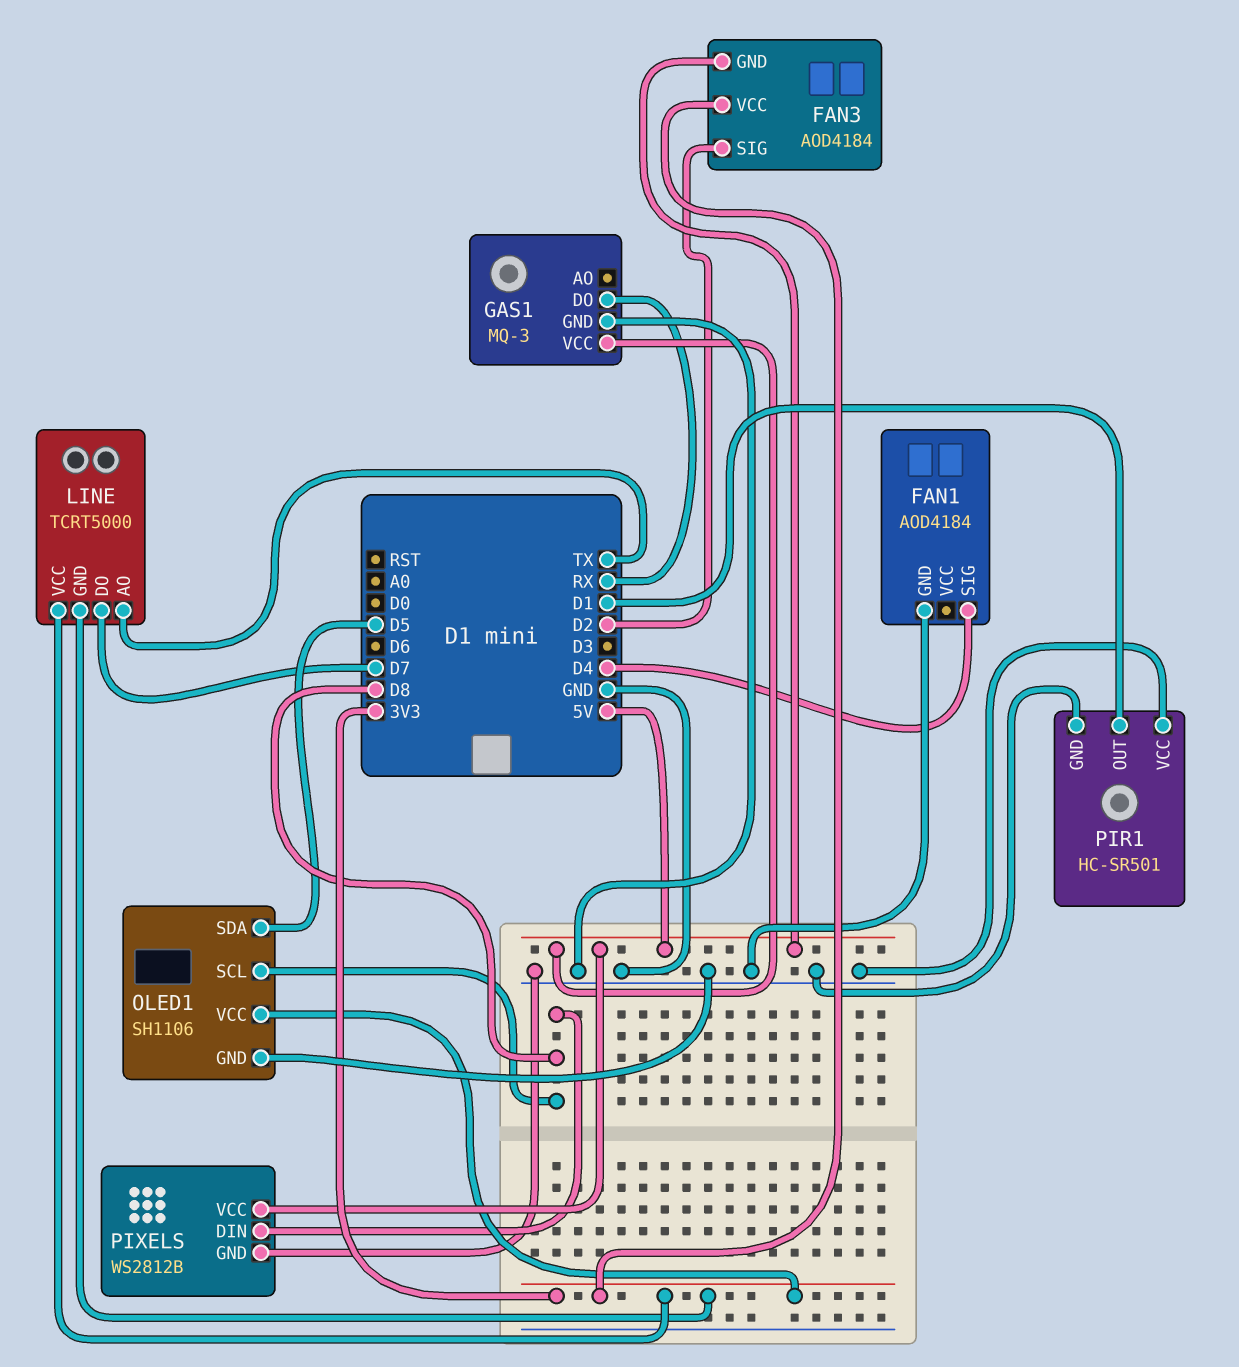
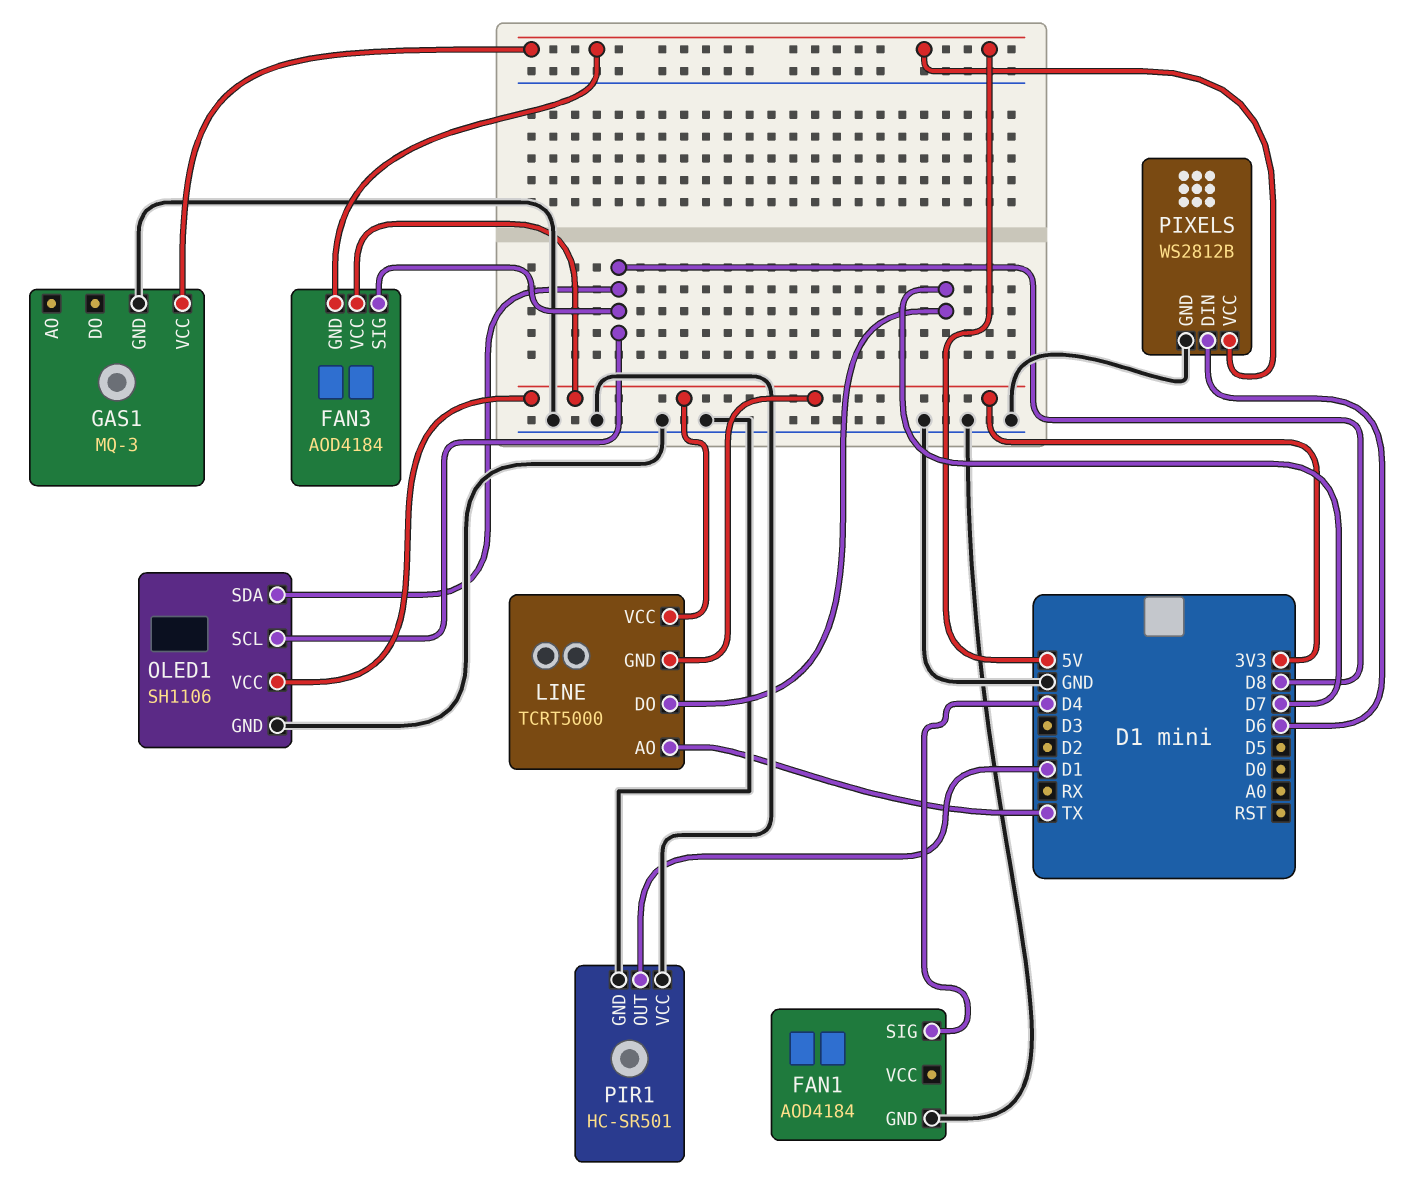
FAN3 pin SIG: D2 -> D8
GAS1 pin DO: RX -> none
OLED1 pin SDA: D5 -> D8
PIXELS pin DIN: D8 -> D6

